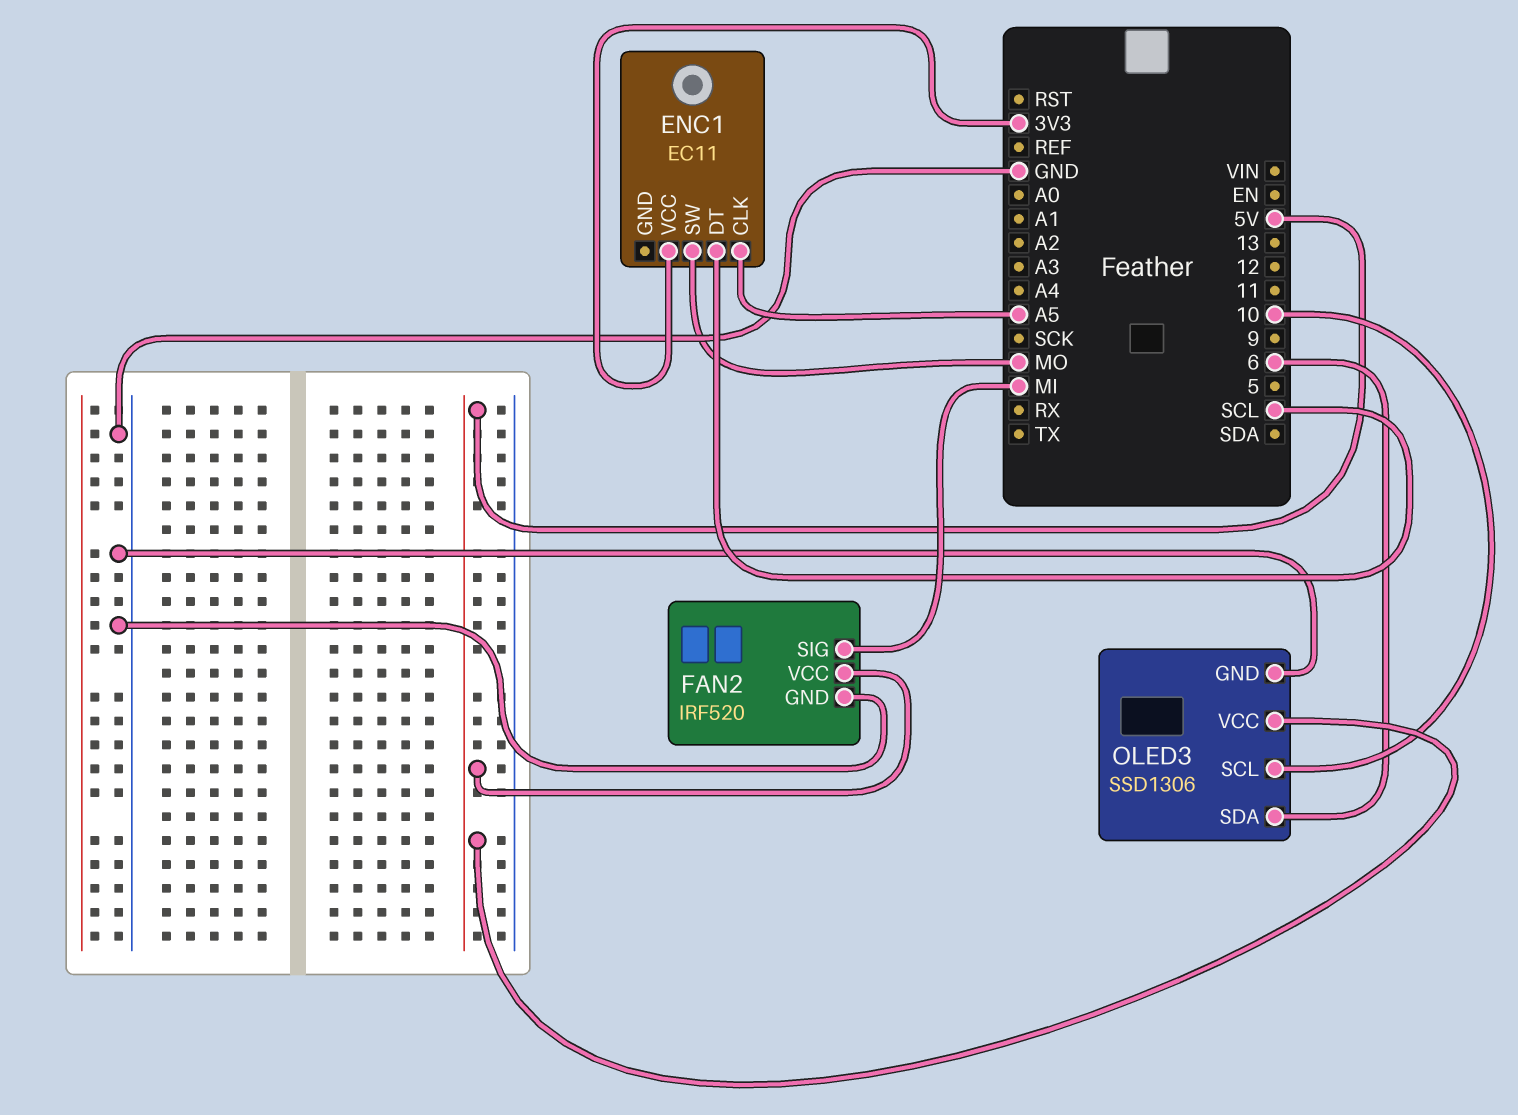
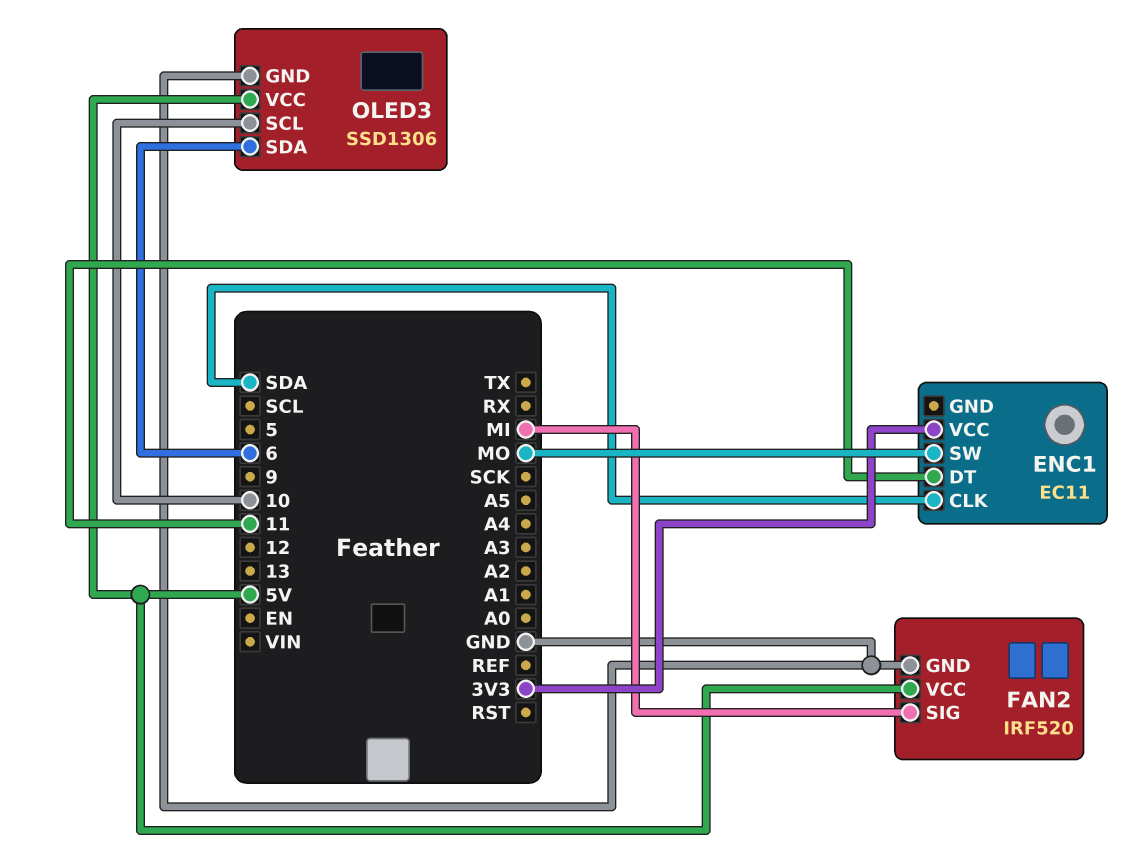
ENC1 pin CLK: A5 -> SDA
ENC1 pin DT: SCL -> 11

